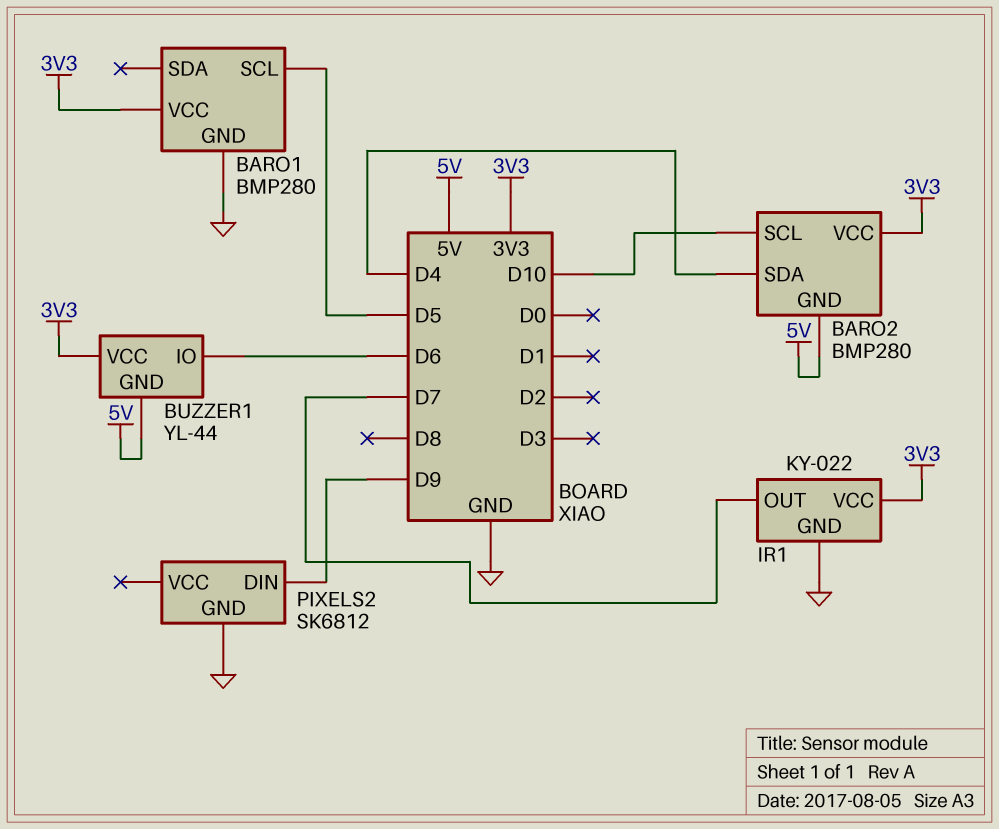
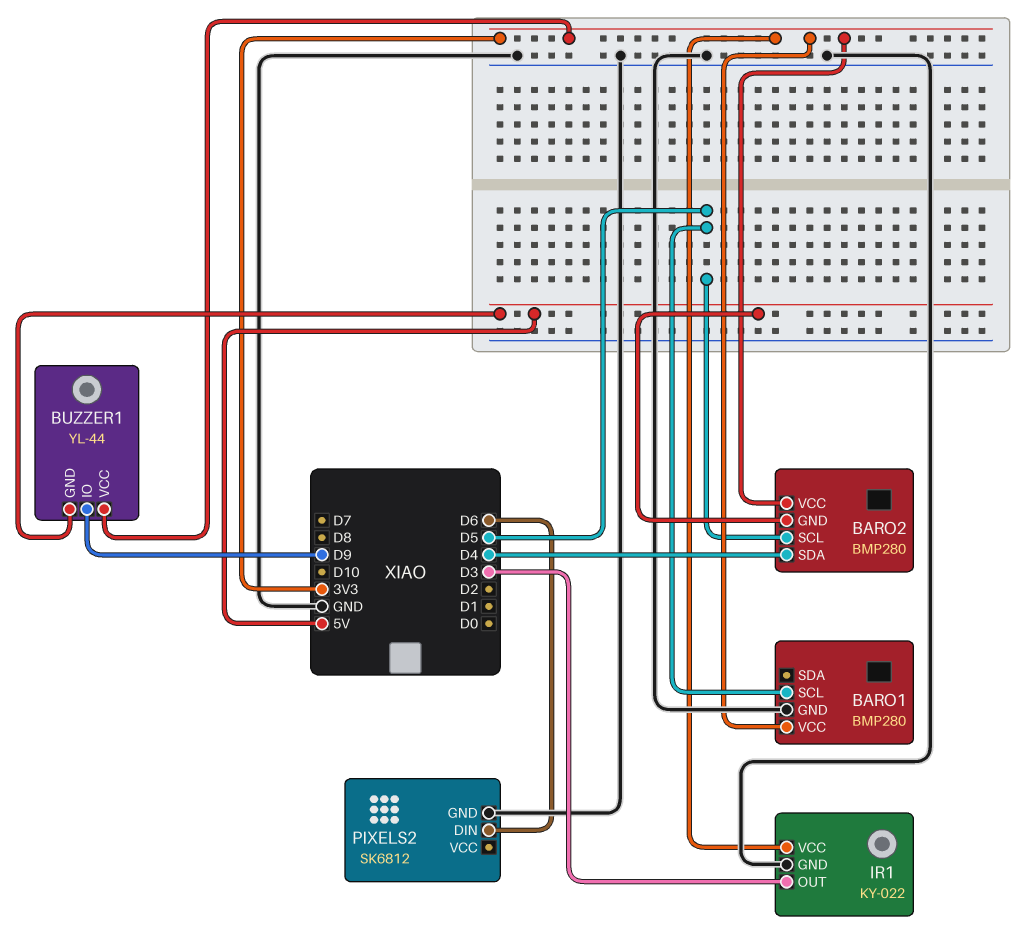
BARO2 pin SCL: D10 -> D5
BUZZER1 pin IO: D6 -> D9
IR1 pin OUT: D7 -> D3
PIXELS2 pin DIN: D9 -> D6

